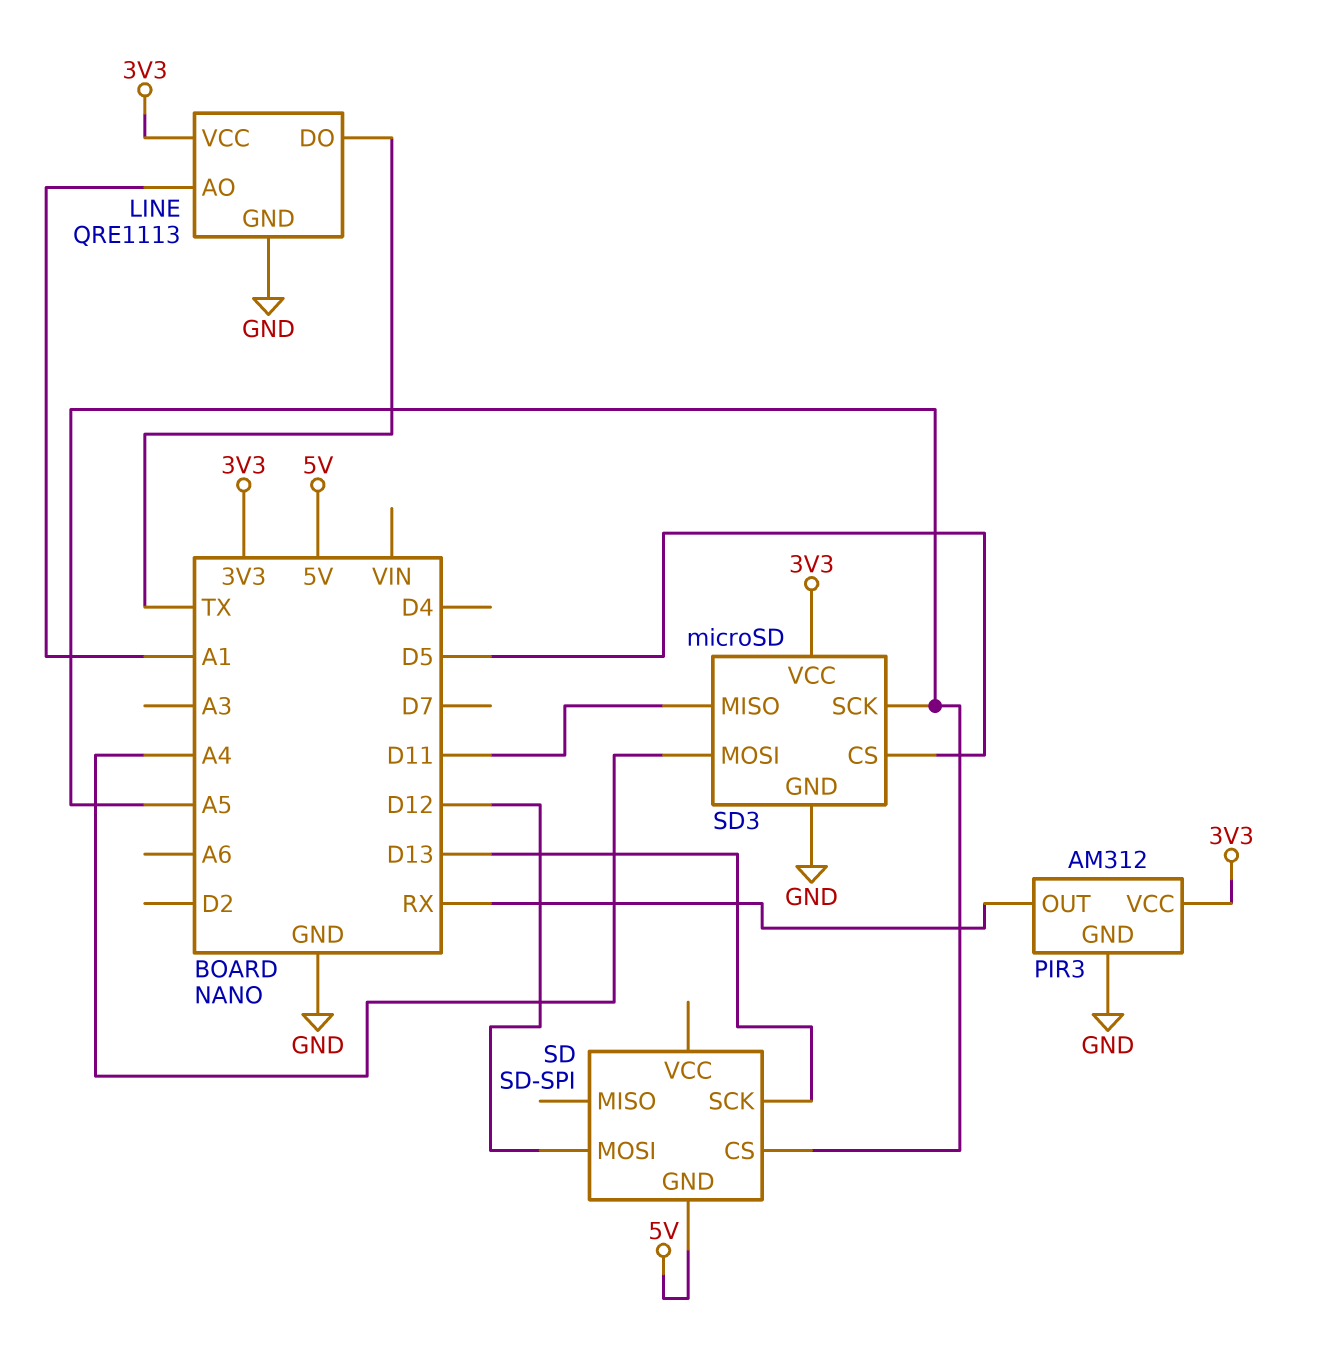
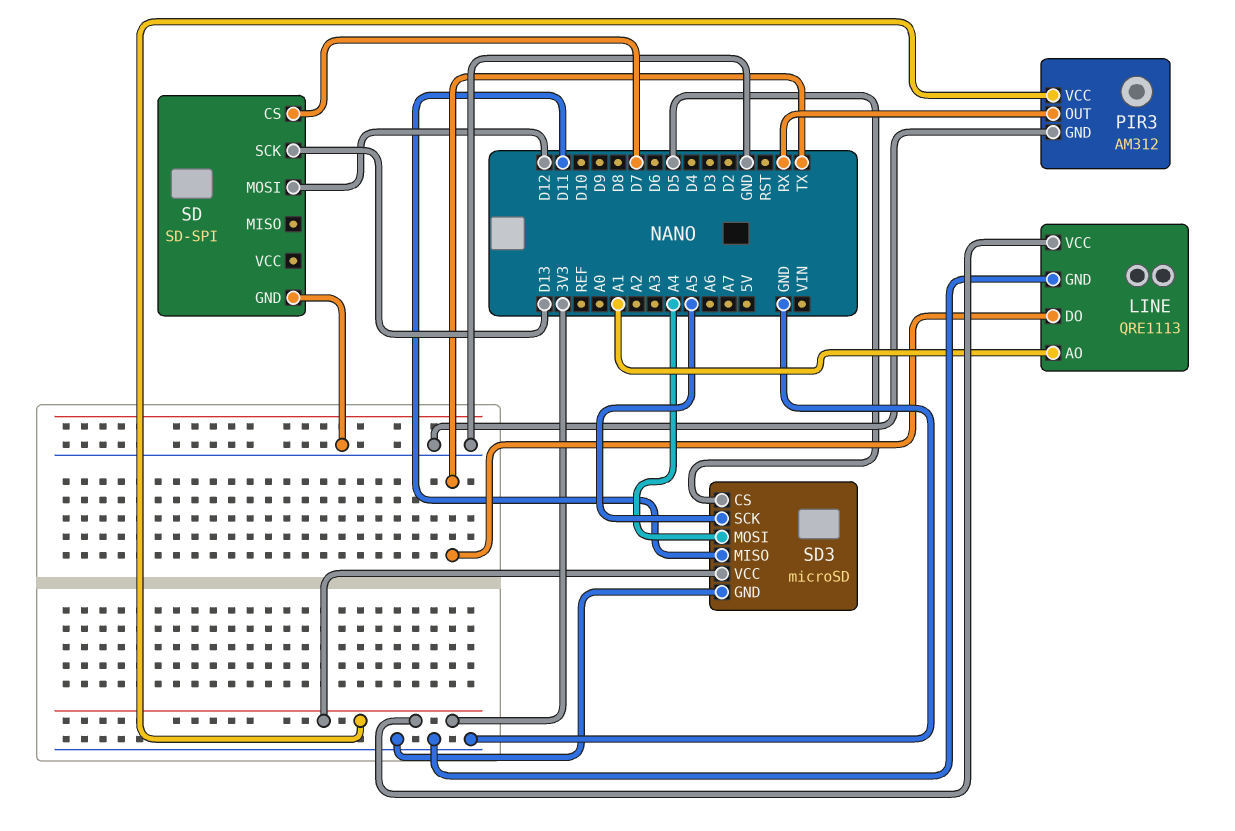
SD pin CS: A5 -> D7
SD pin GND: 5V -> GND

